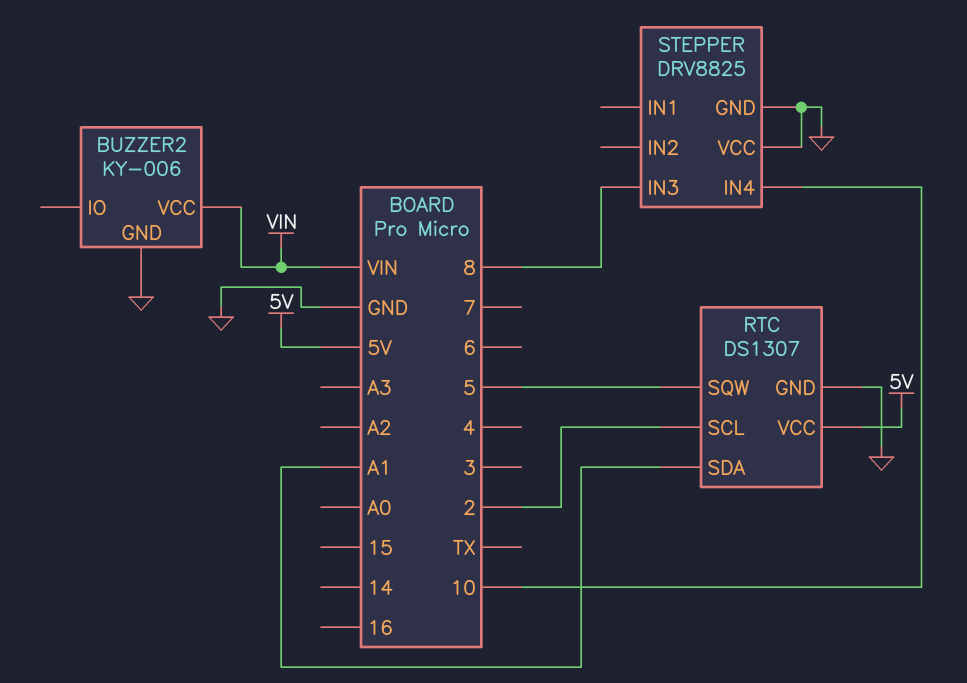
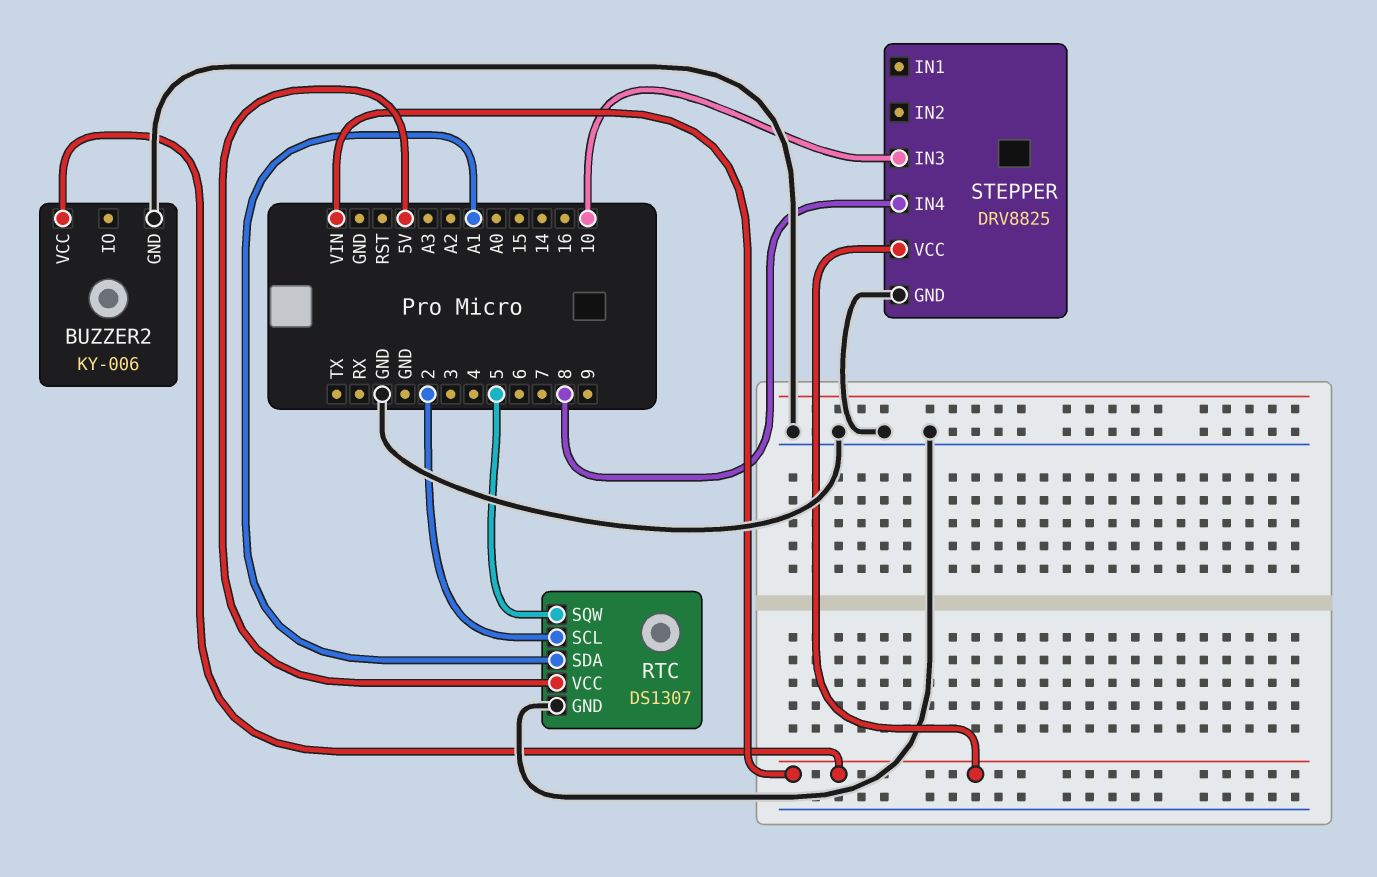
STEPPER pin IN3: 8 -> 10
STEPPER pin IN4: 10 -> 8
STEPPER pin VCC: GND -> VIN

